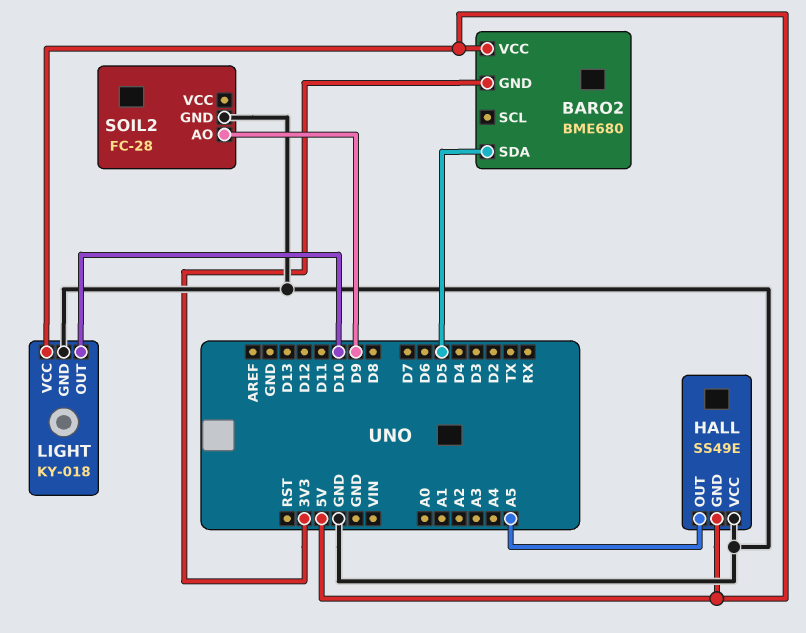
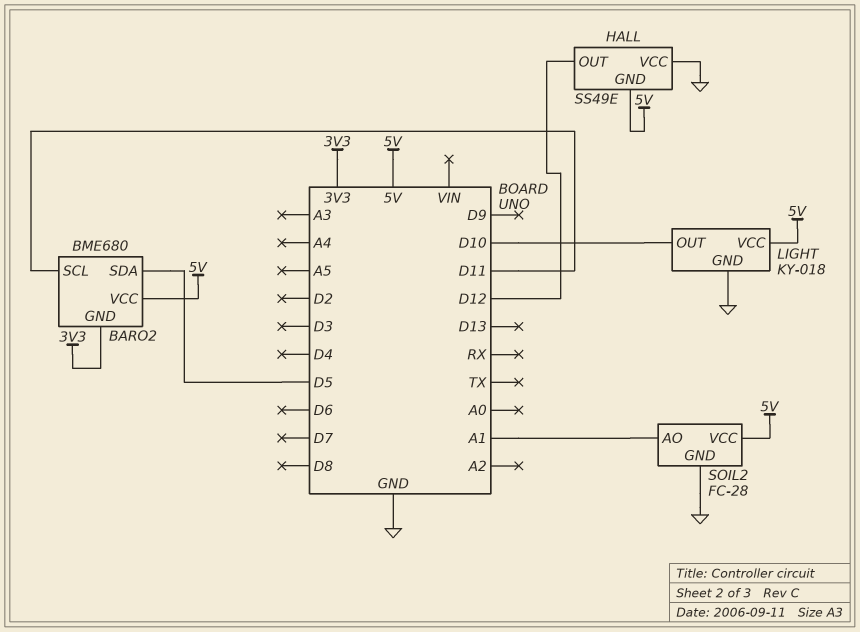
BARO2 pin SCL: none -> D11
HALL pin OUT: A5 -> D12
SOIL2 pin AO: D9 -> A1
SOIL2 pin VCC: none -> 5V

